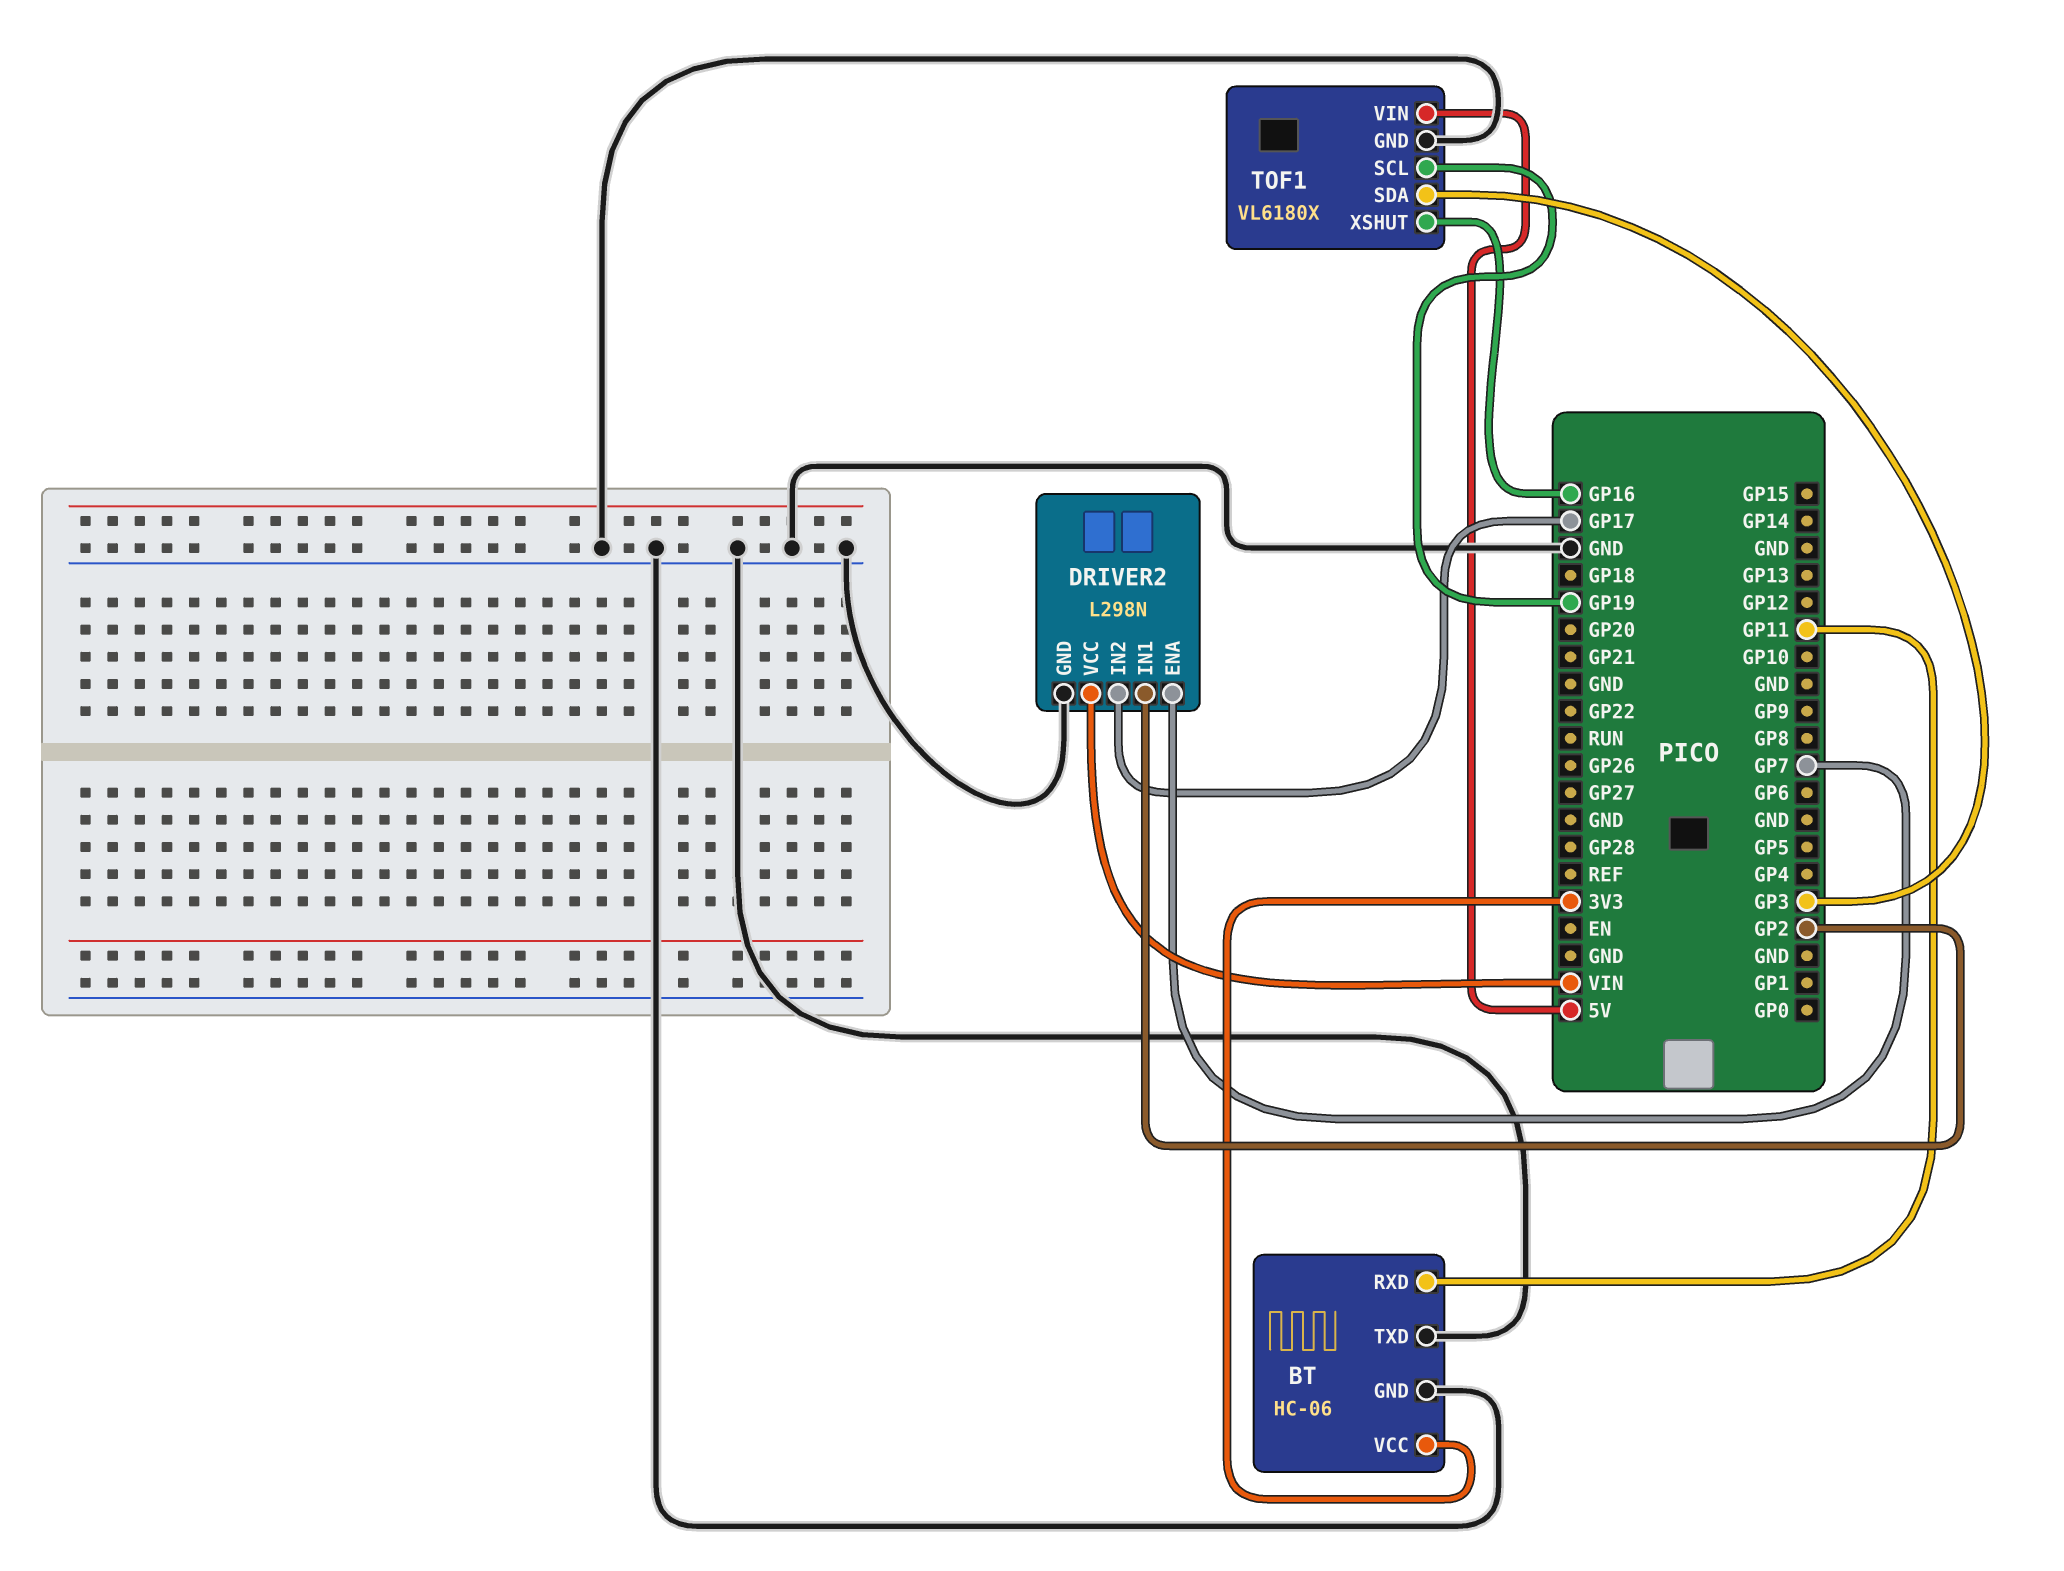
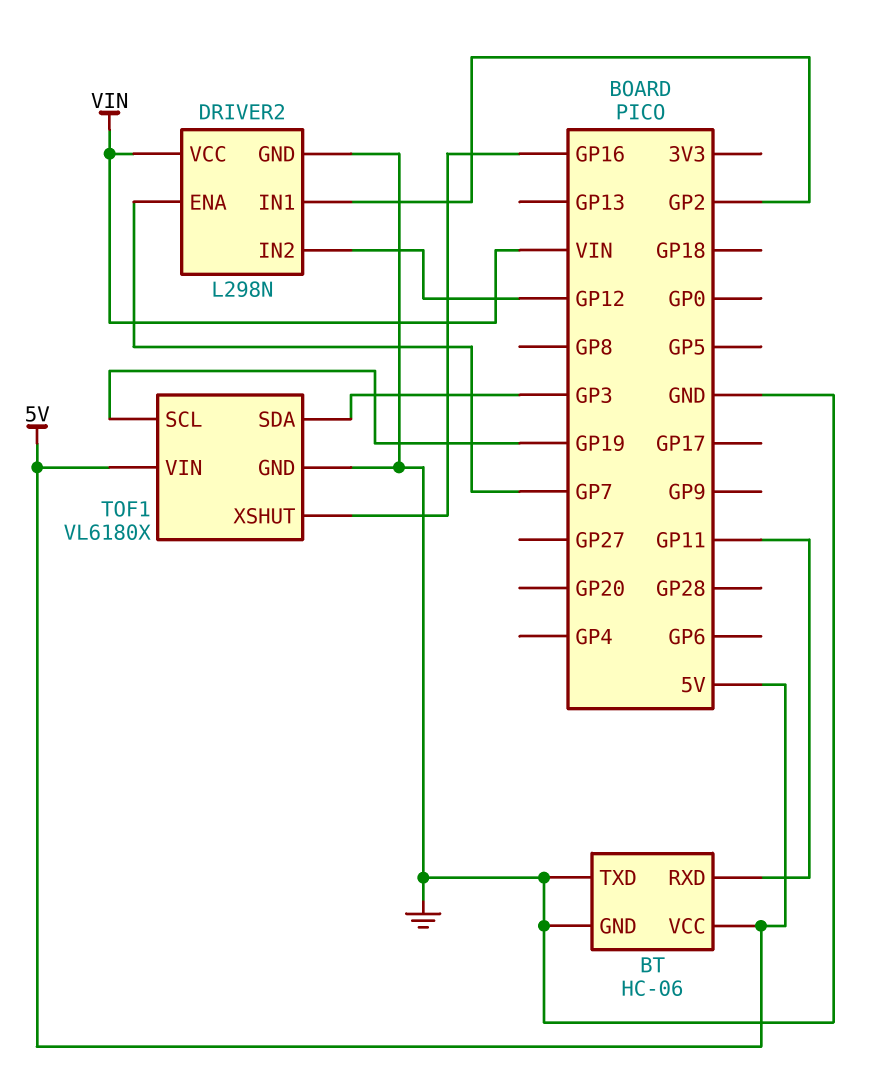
BT pin VCC: 3V3 -> 5V
DRIVER2 pin IN2: GP17 -> GP12

